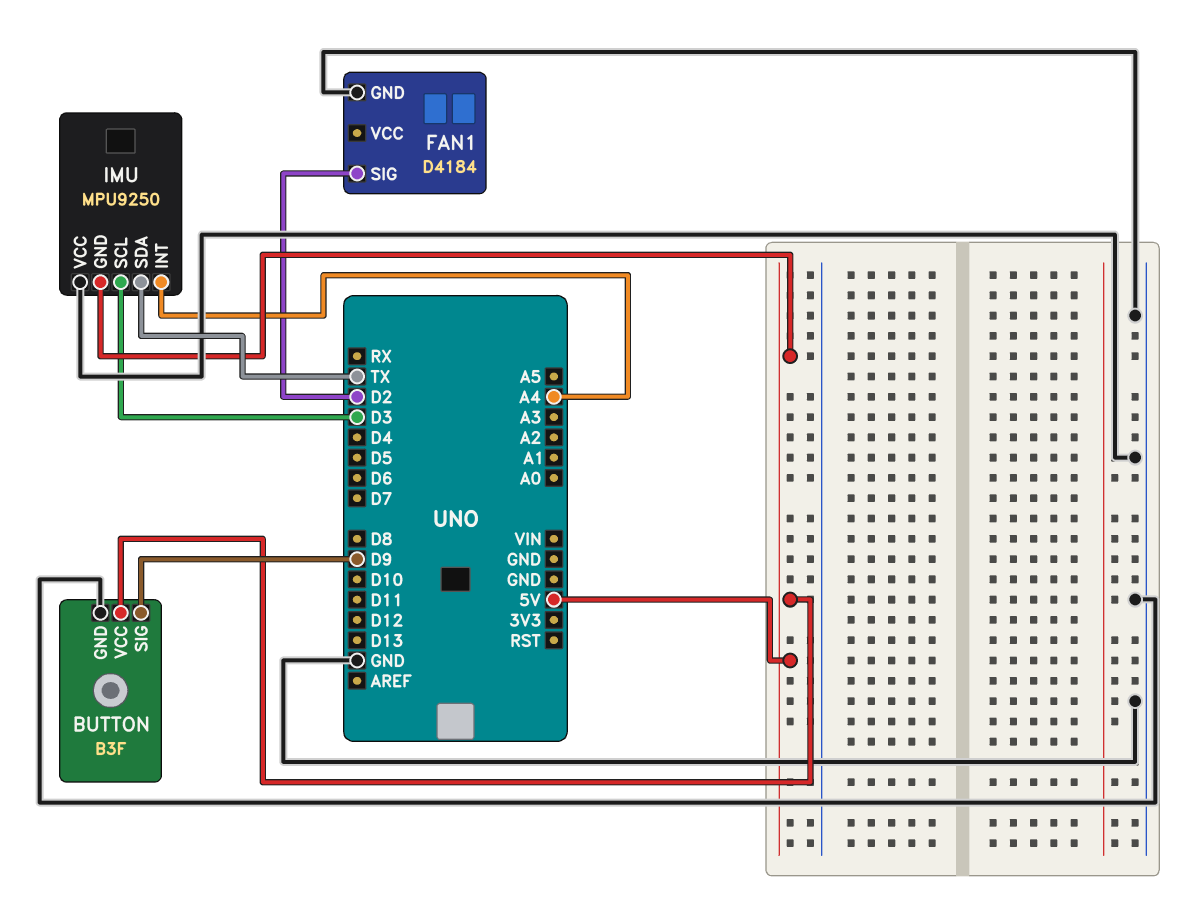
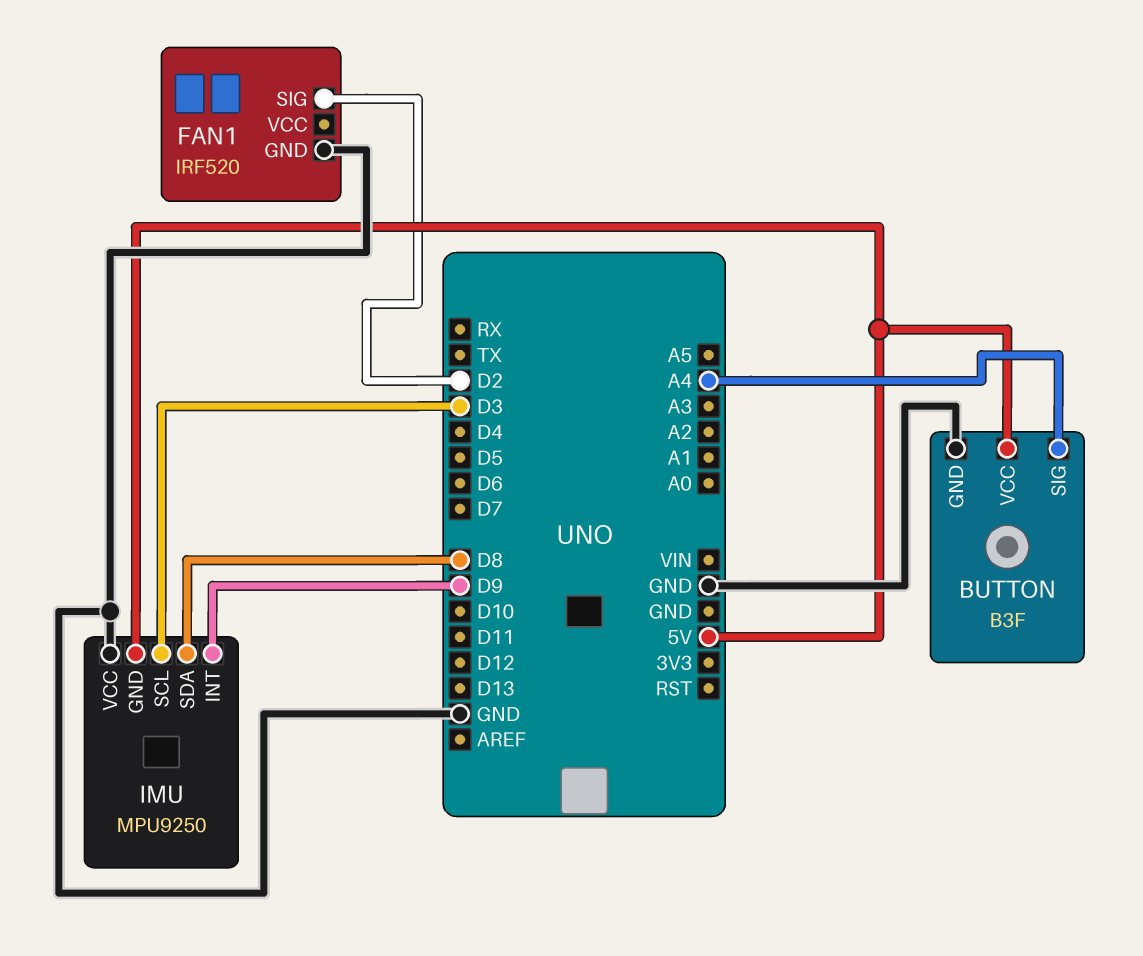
BUTTON pin SIG: D9 -> A4
FAN1: D4184 -> IRF520
IMU pin INT: A4 -> D9
IMU pin SDA: TX -> D8

